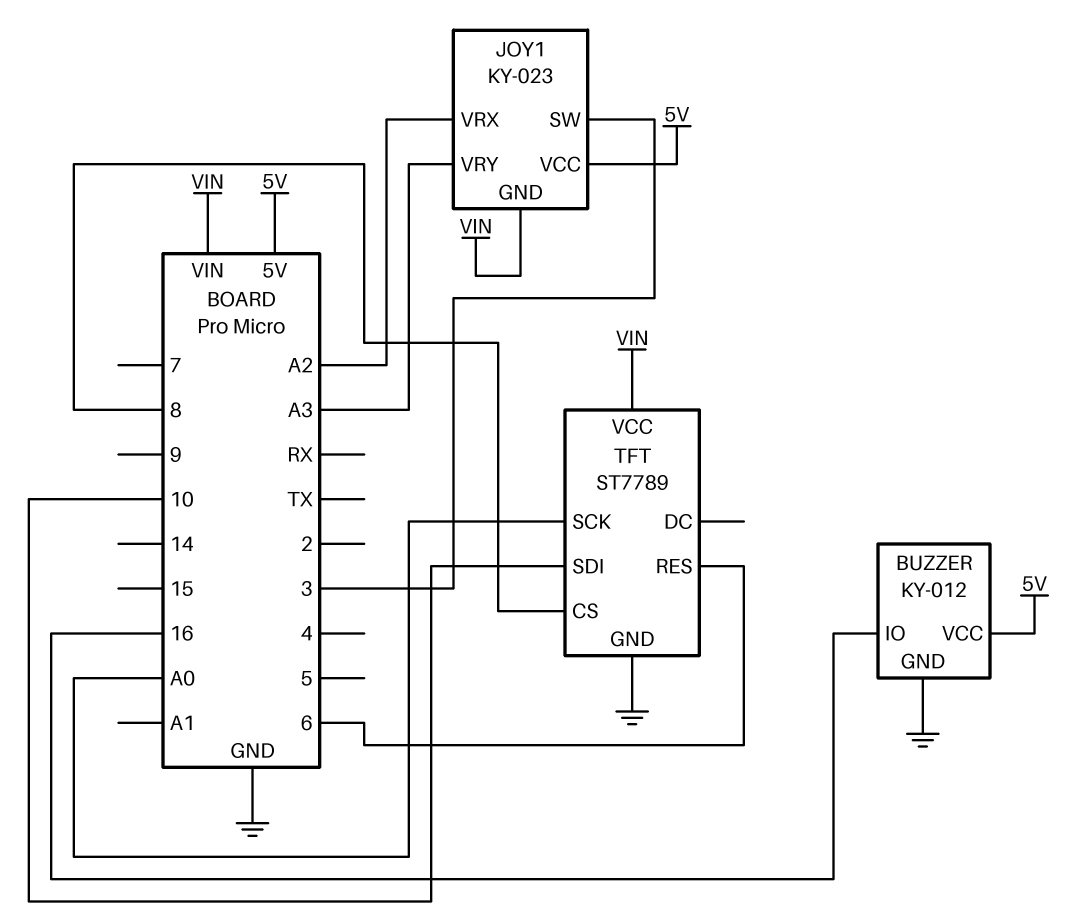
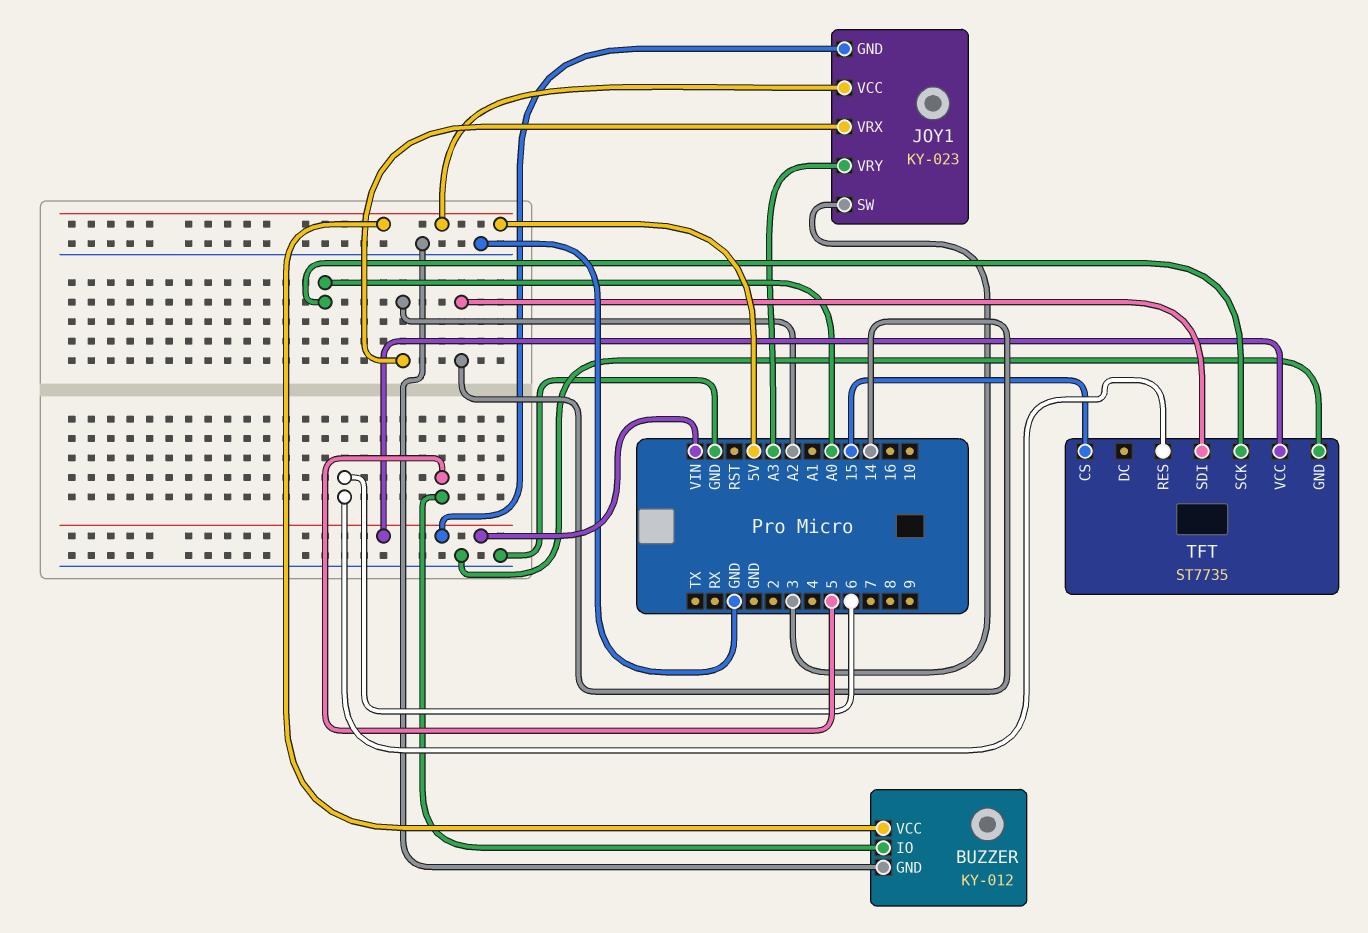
BUZZER pin IO: 16 -> 5
TFT: ST7789 -> ST7735
TFT pin CS: 8 -> 15
TFT pin SDI: 10 -> 14

